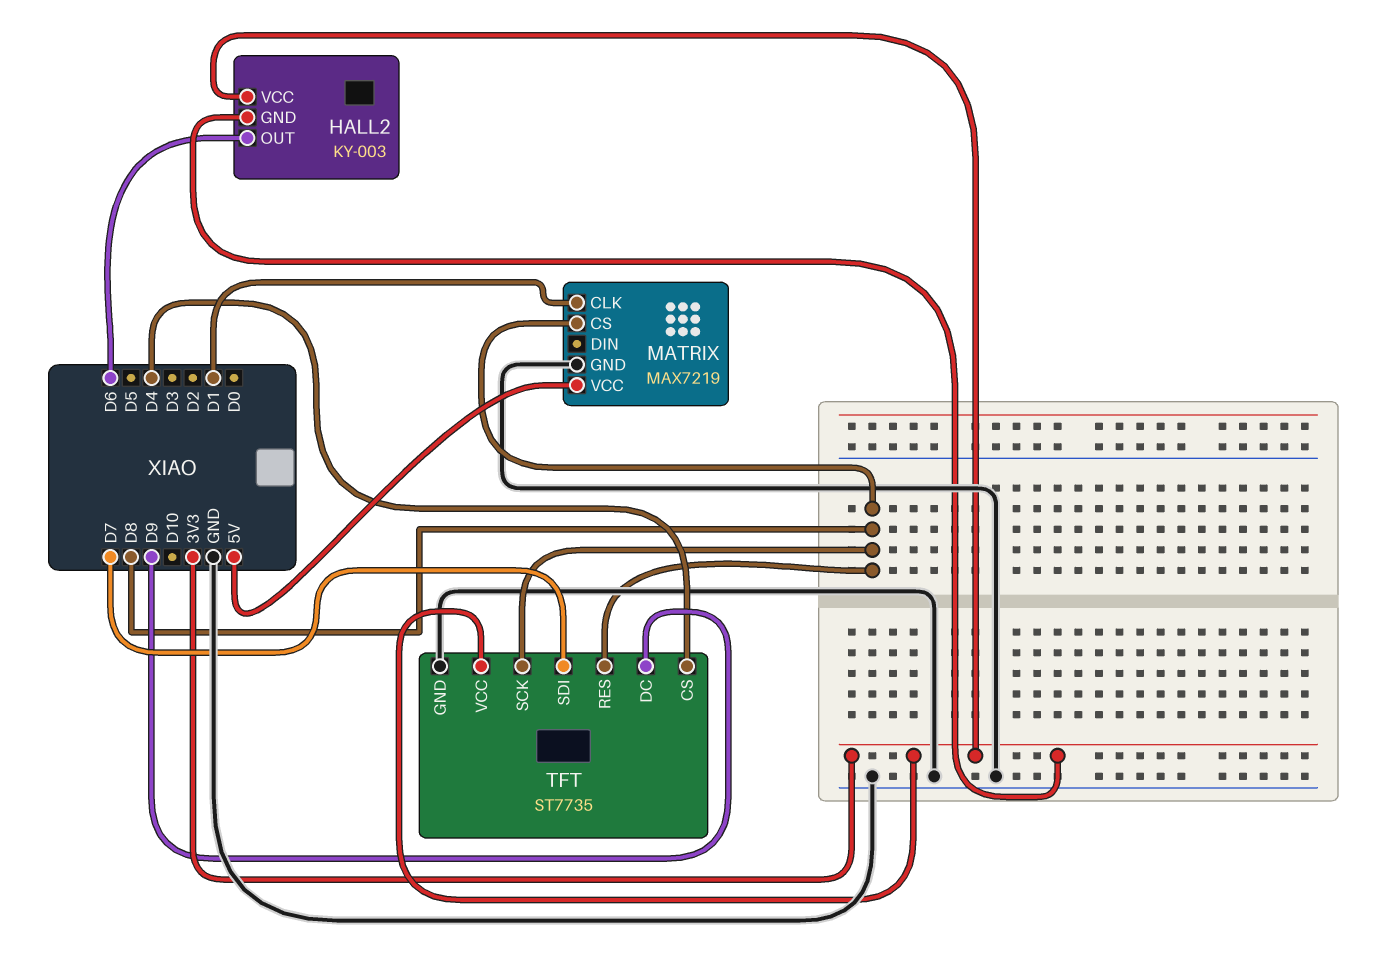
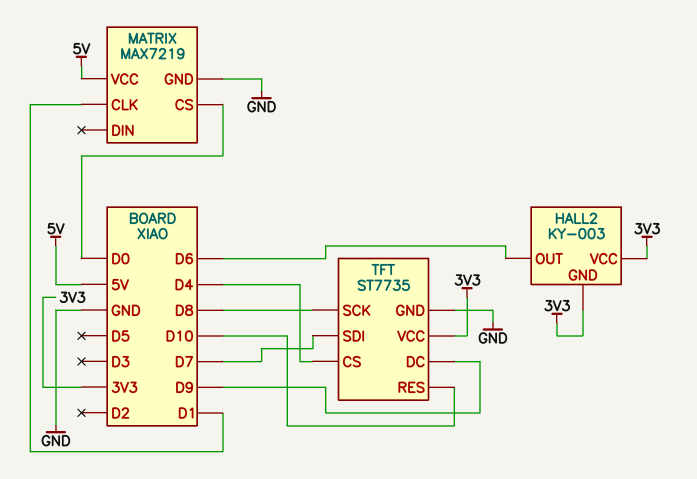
MATRIX pin CS: D8 -> D0
TFT pin RES: D8 -> D10

